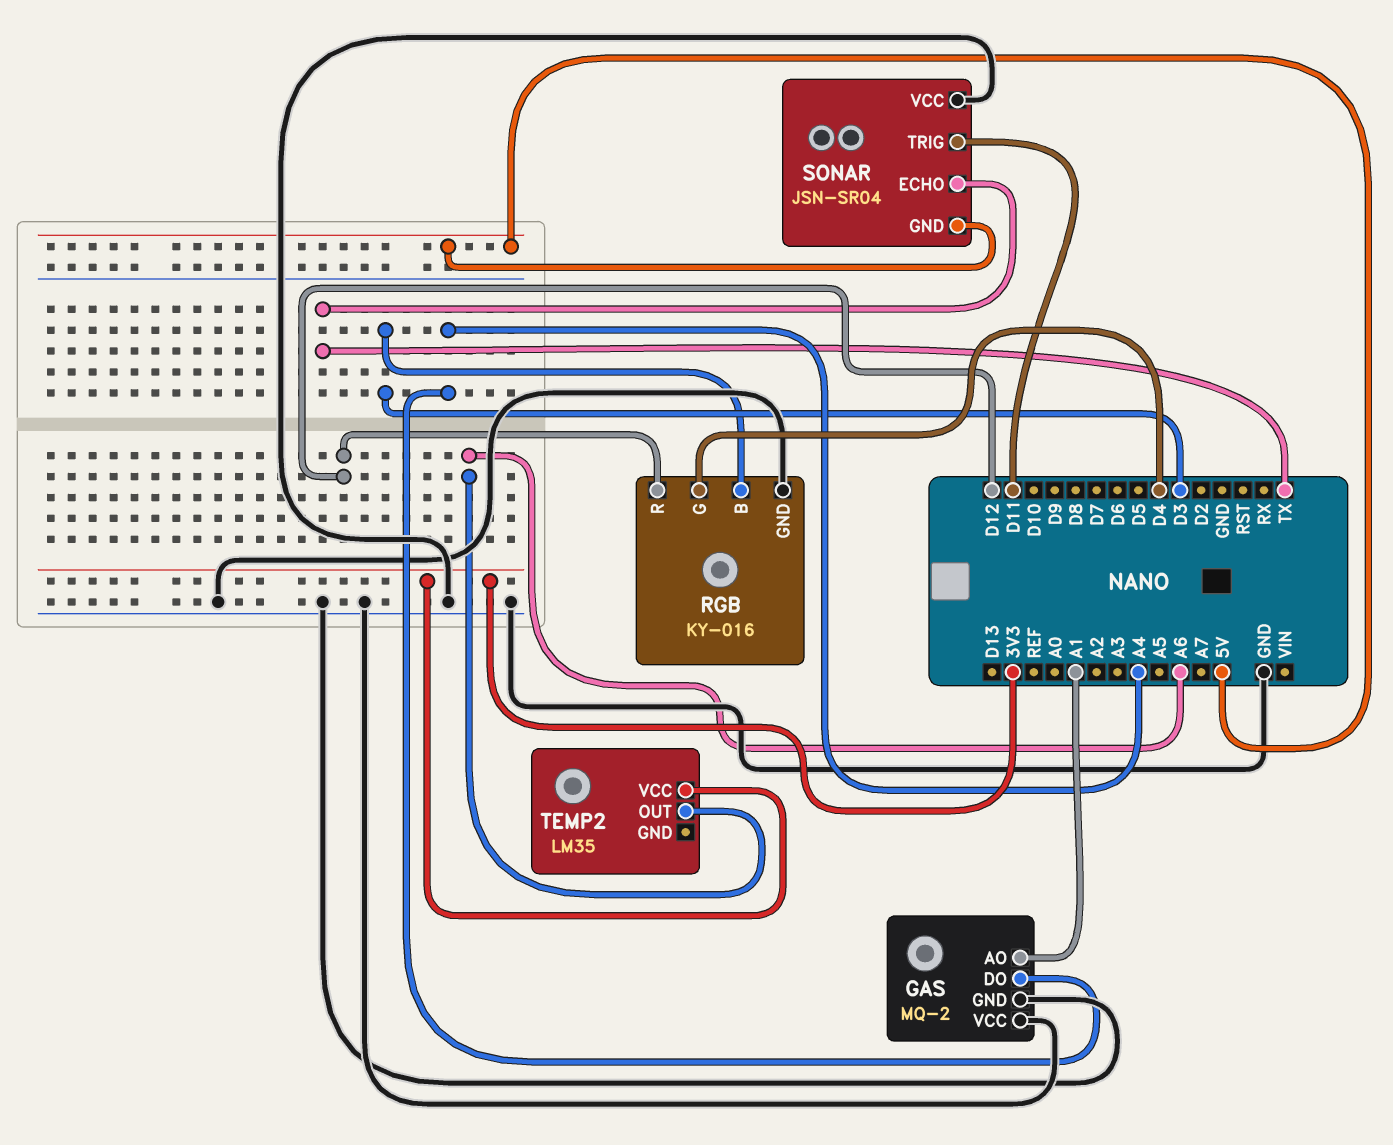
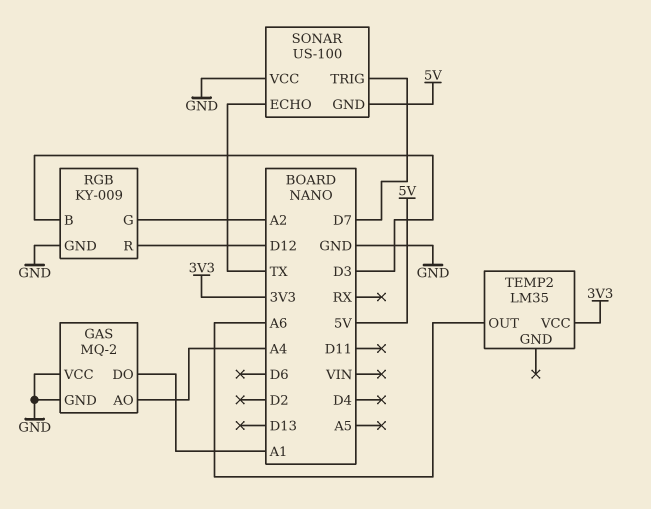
GAS pin AO: A1 -> A4
GAS pin DO: A4 -> A1
RGB: KY-016 -> KY-009
RGB pin G: D4 -> A2
SONAR: JSN-SR04 -> US-100
SONAR pin TRIG: D11 -> D7

